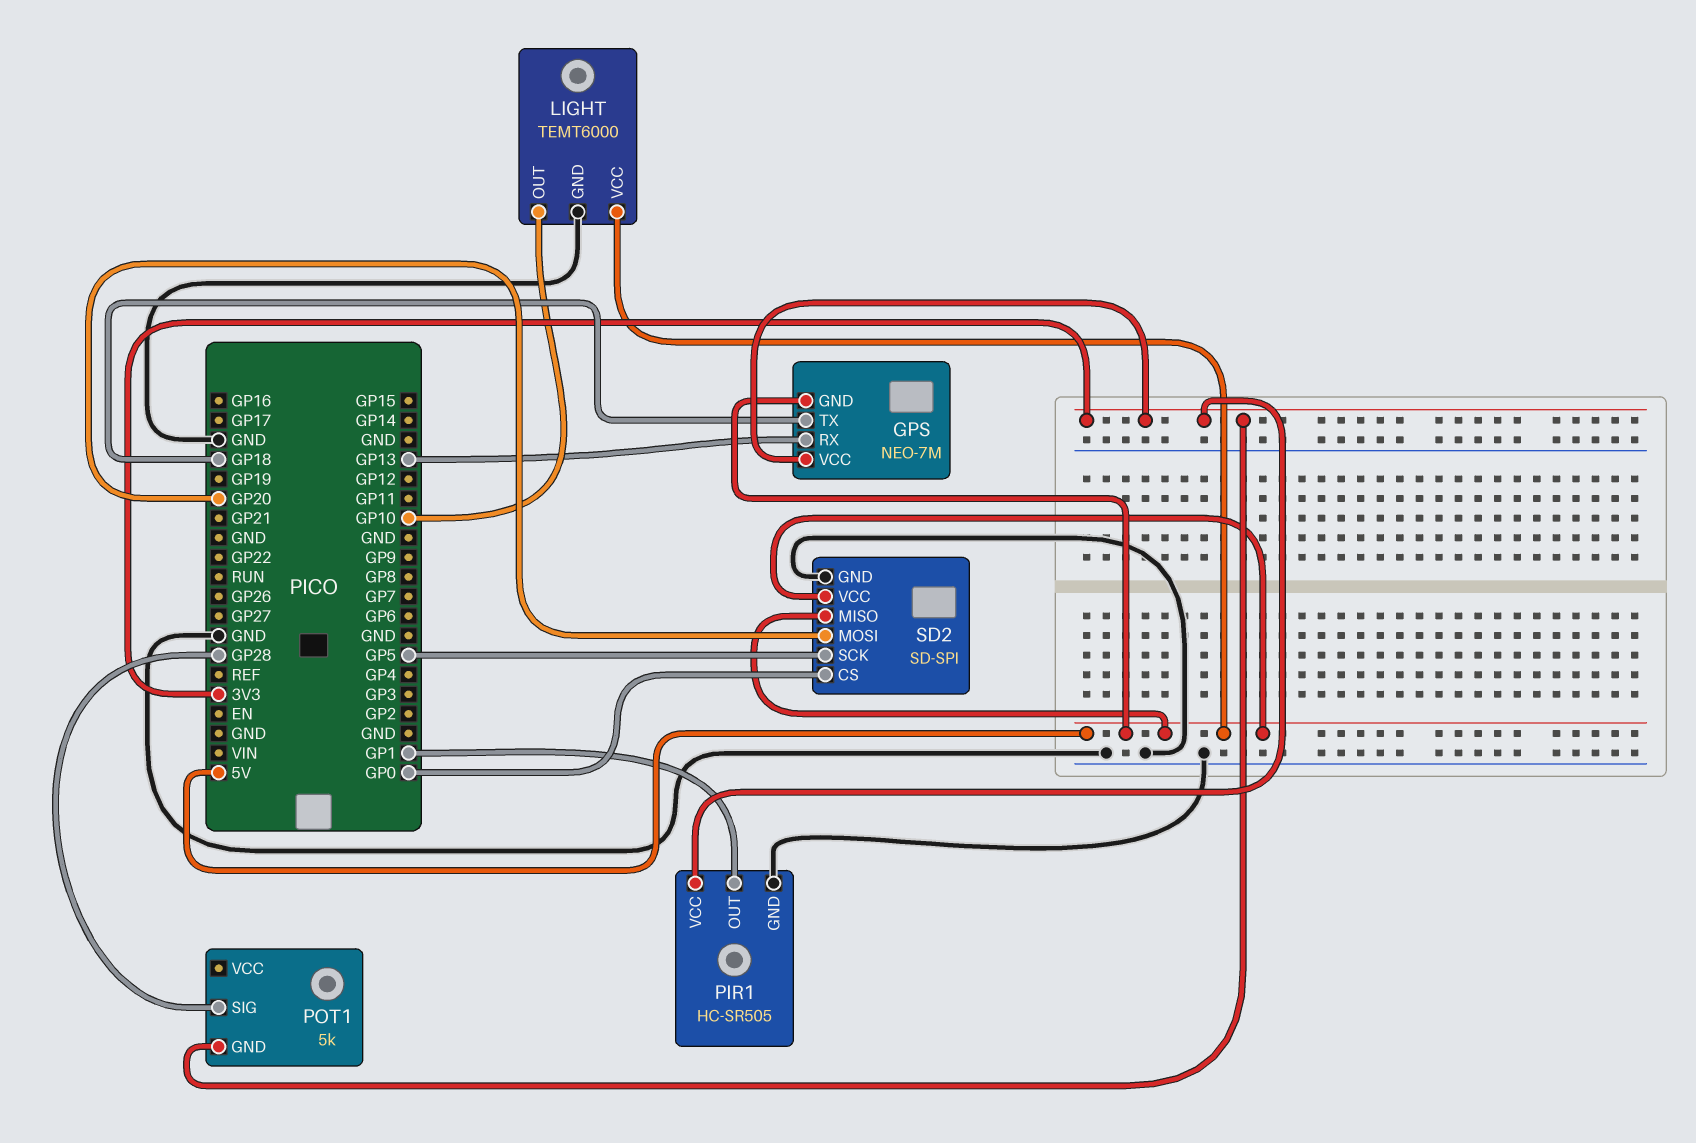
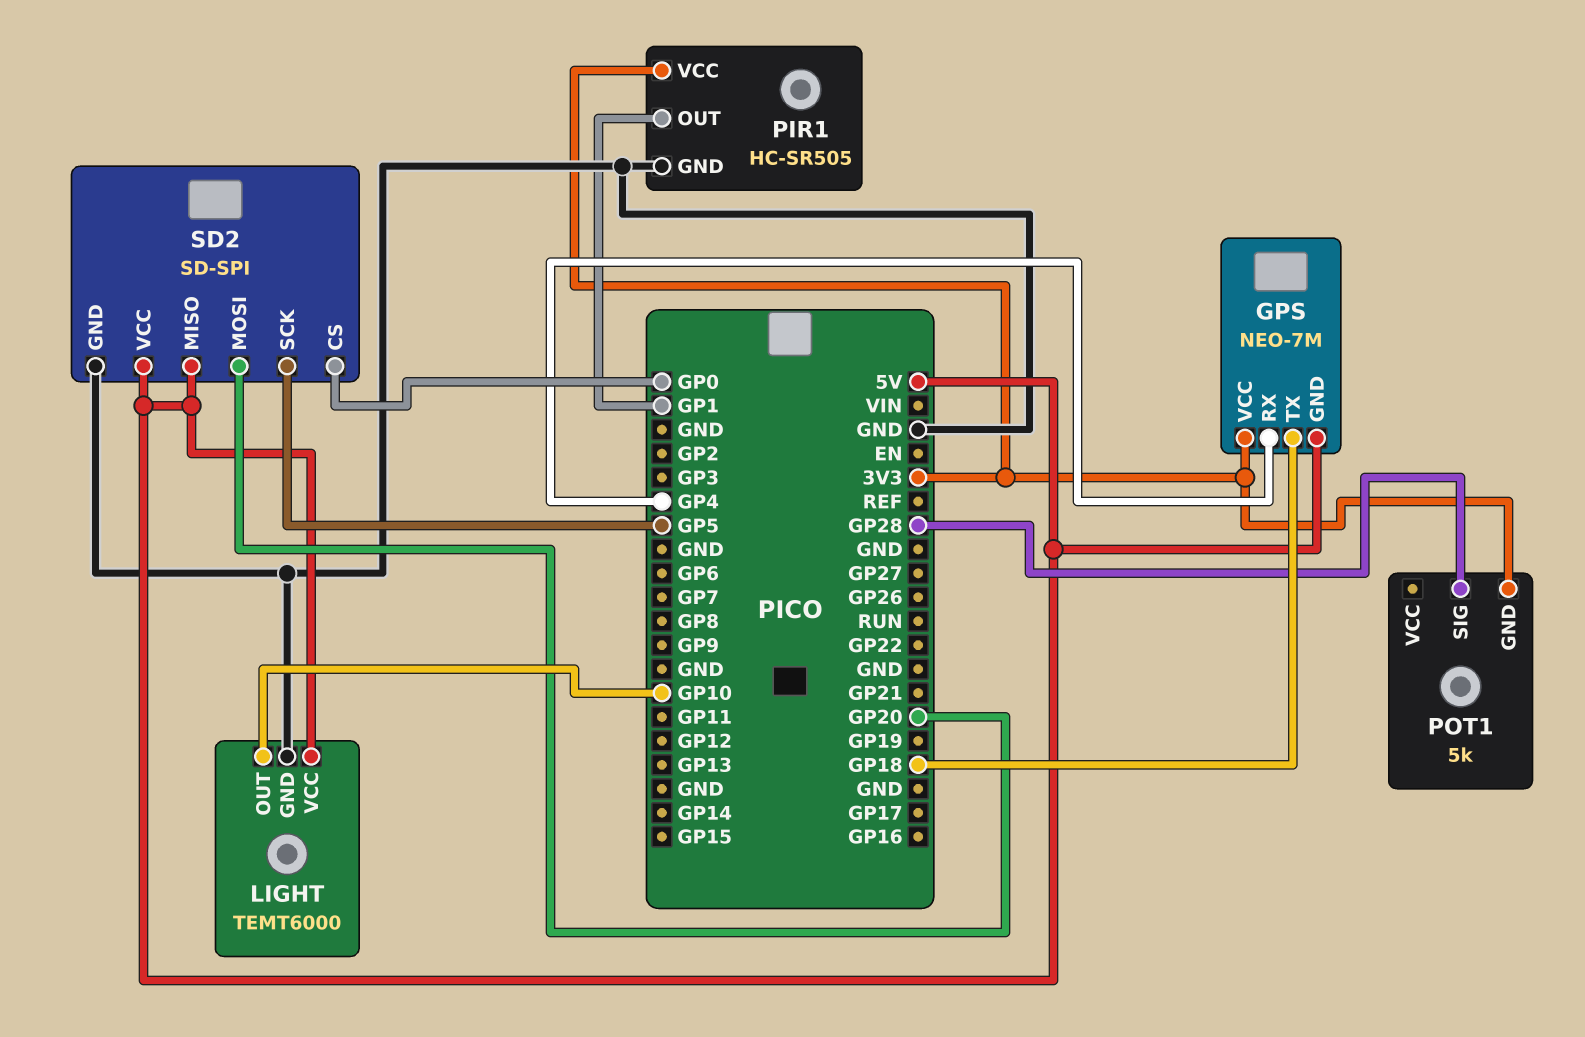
GPS pin RX: GP13 -> GP4

